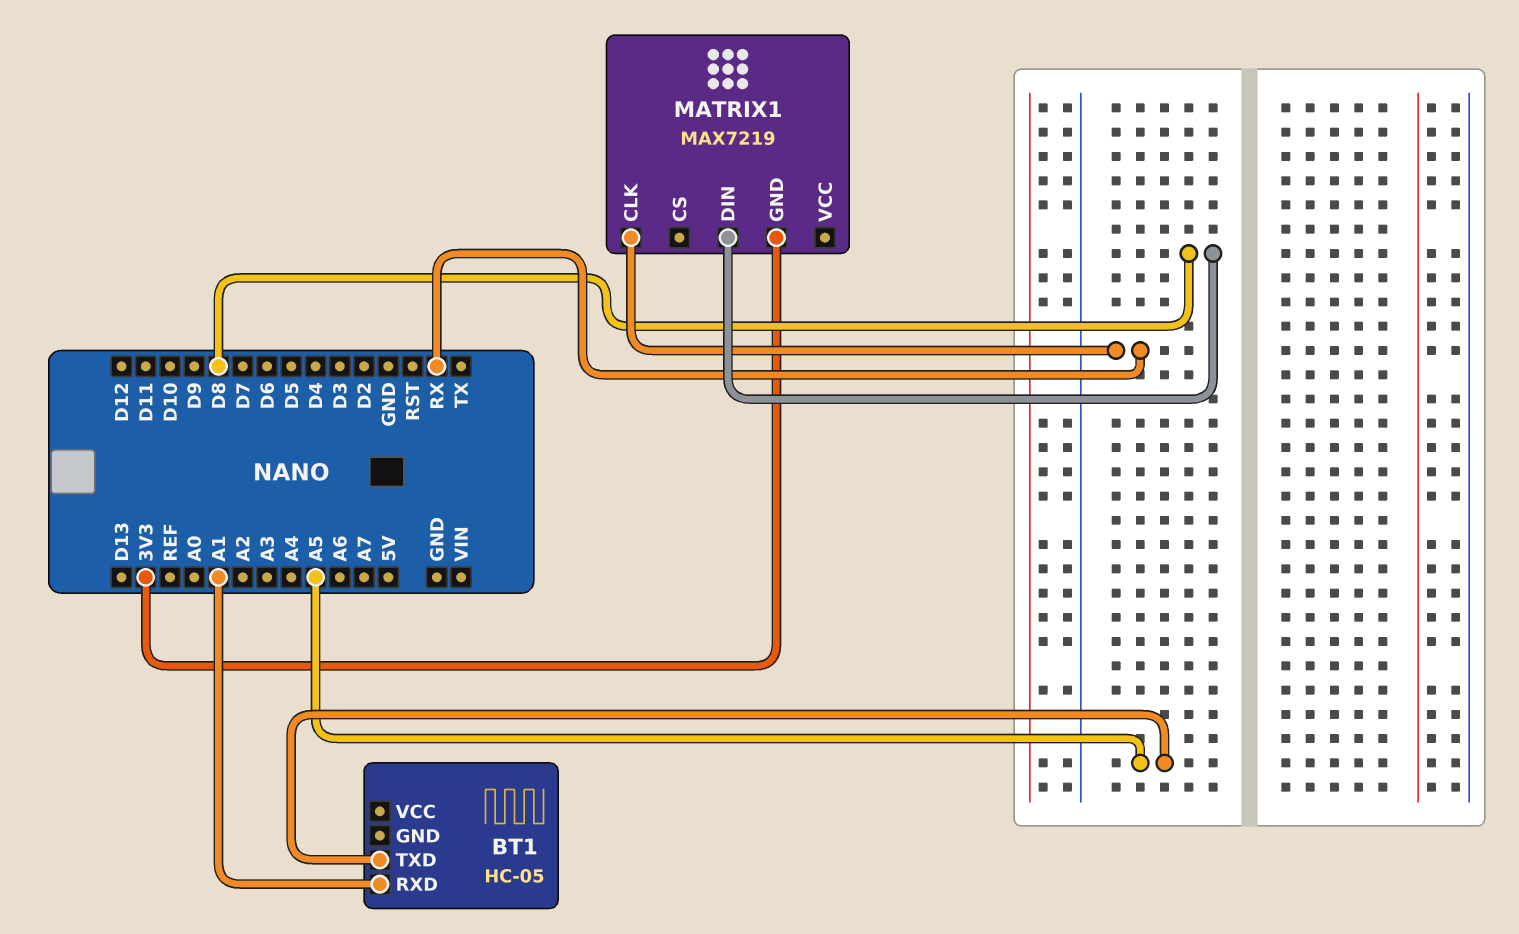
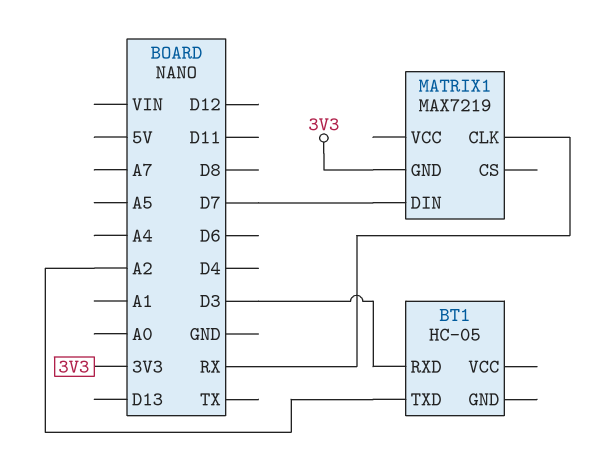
BT1 pin RXD: A1 -> D3
BT1 pin TXD: A5 -> A2
MATRIX1 pin DIN: D8 -> D7

